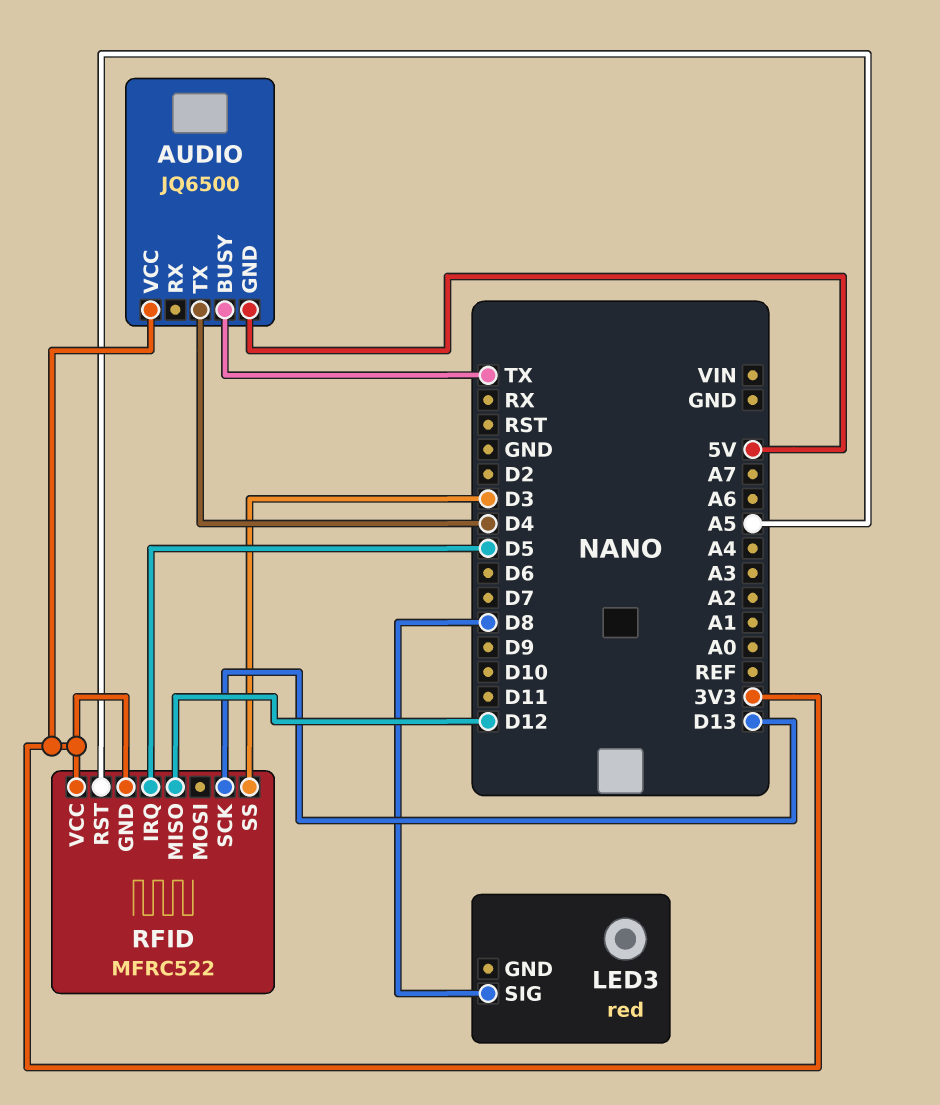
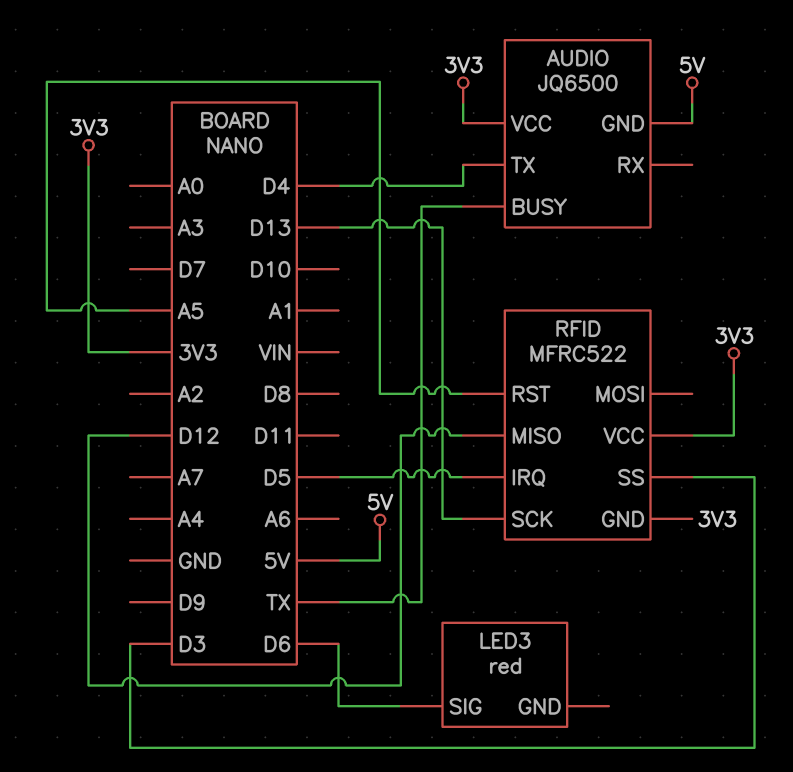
LED3 pin SIG: D8 -> D6

